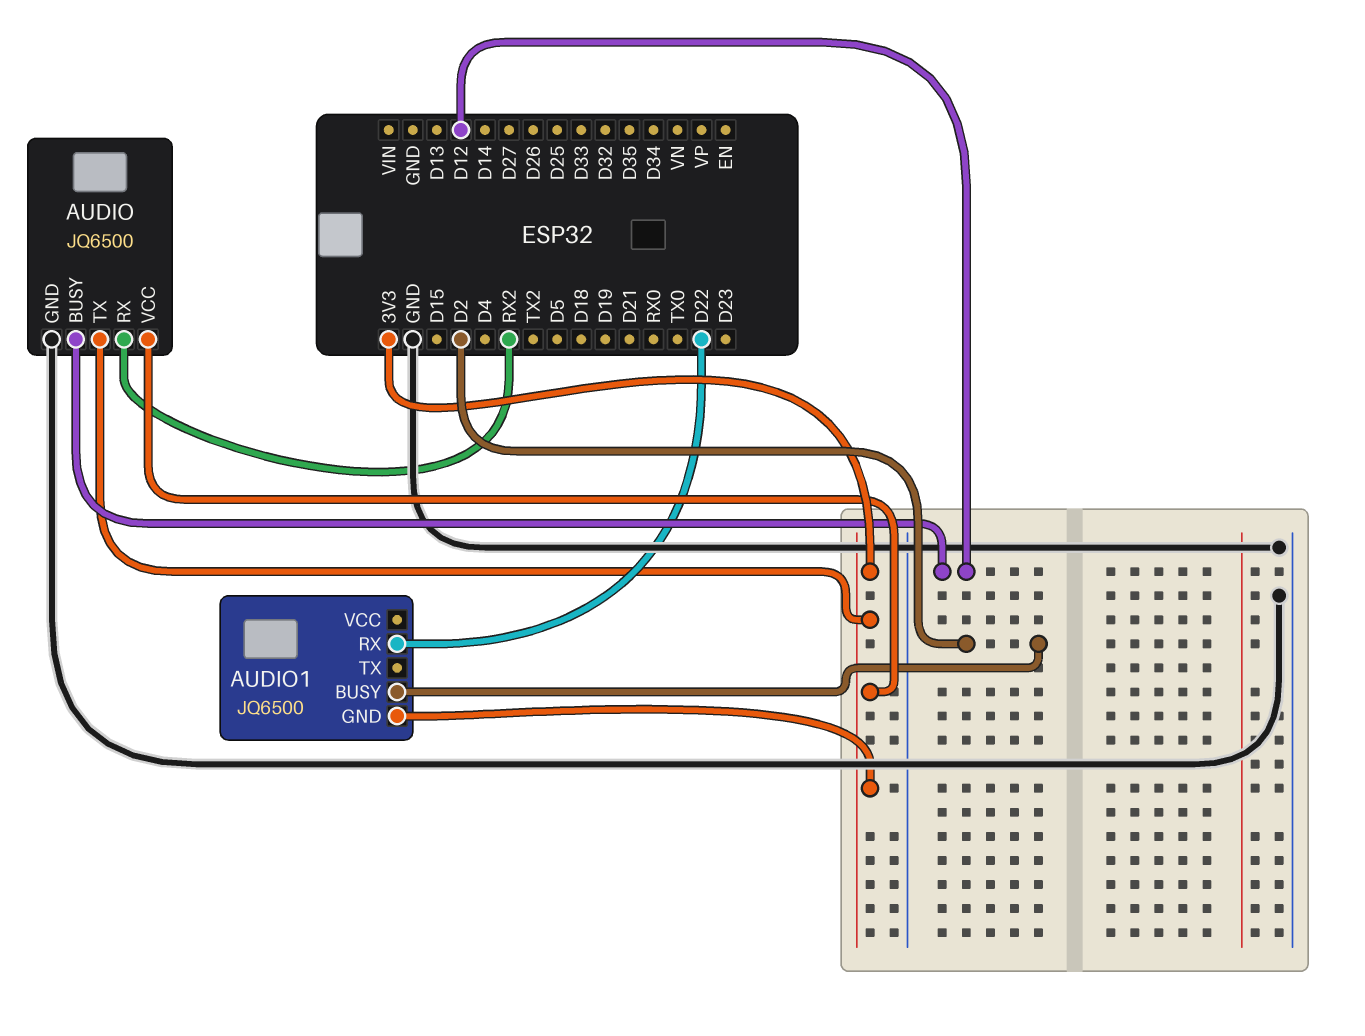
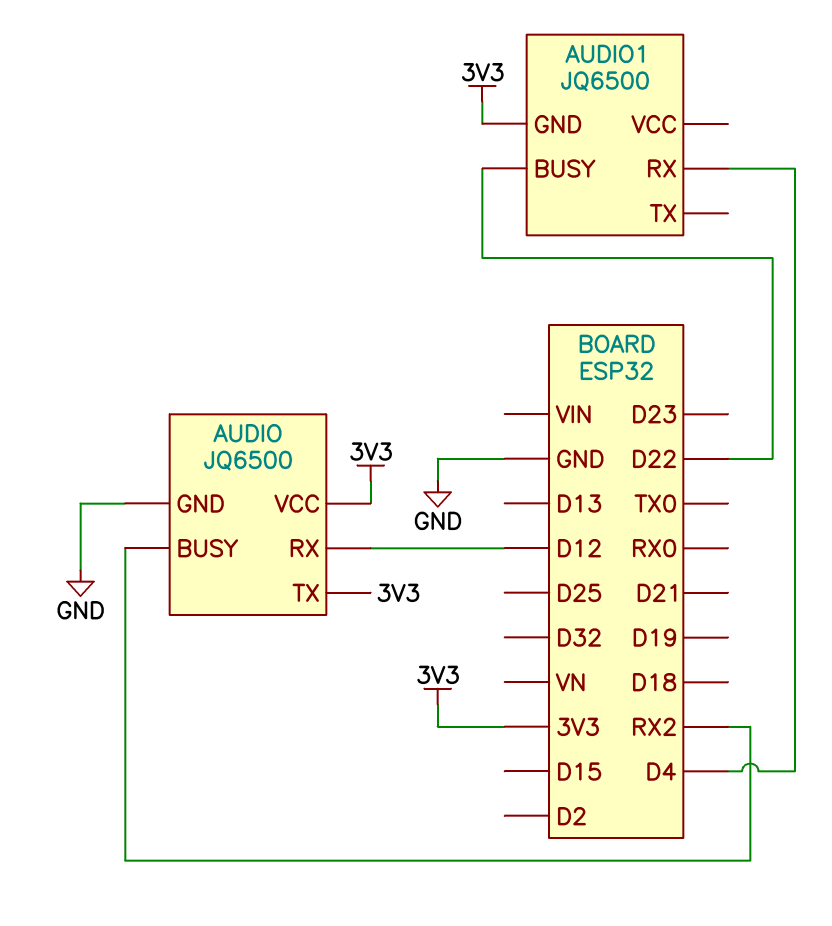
AUDIO pin BUSY: D12 -> RX2
AUDIO pin RX: RX2 -> D12
AUDIO1 pin BUSY: D2 -> D22
AUDIO1 pin RX: D22 -> D4

